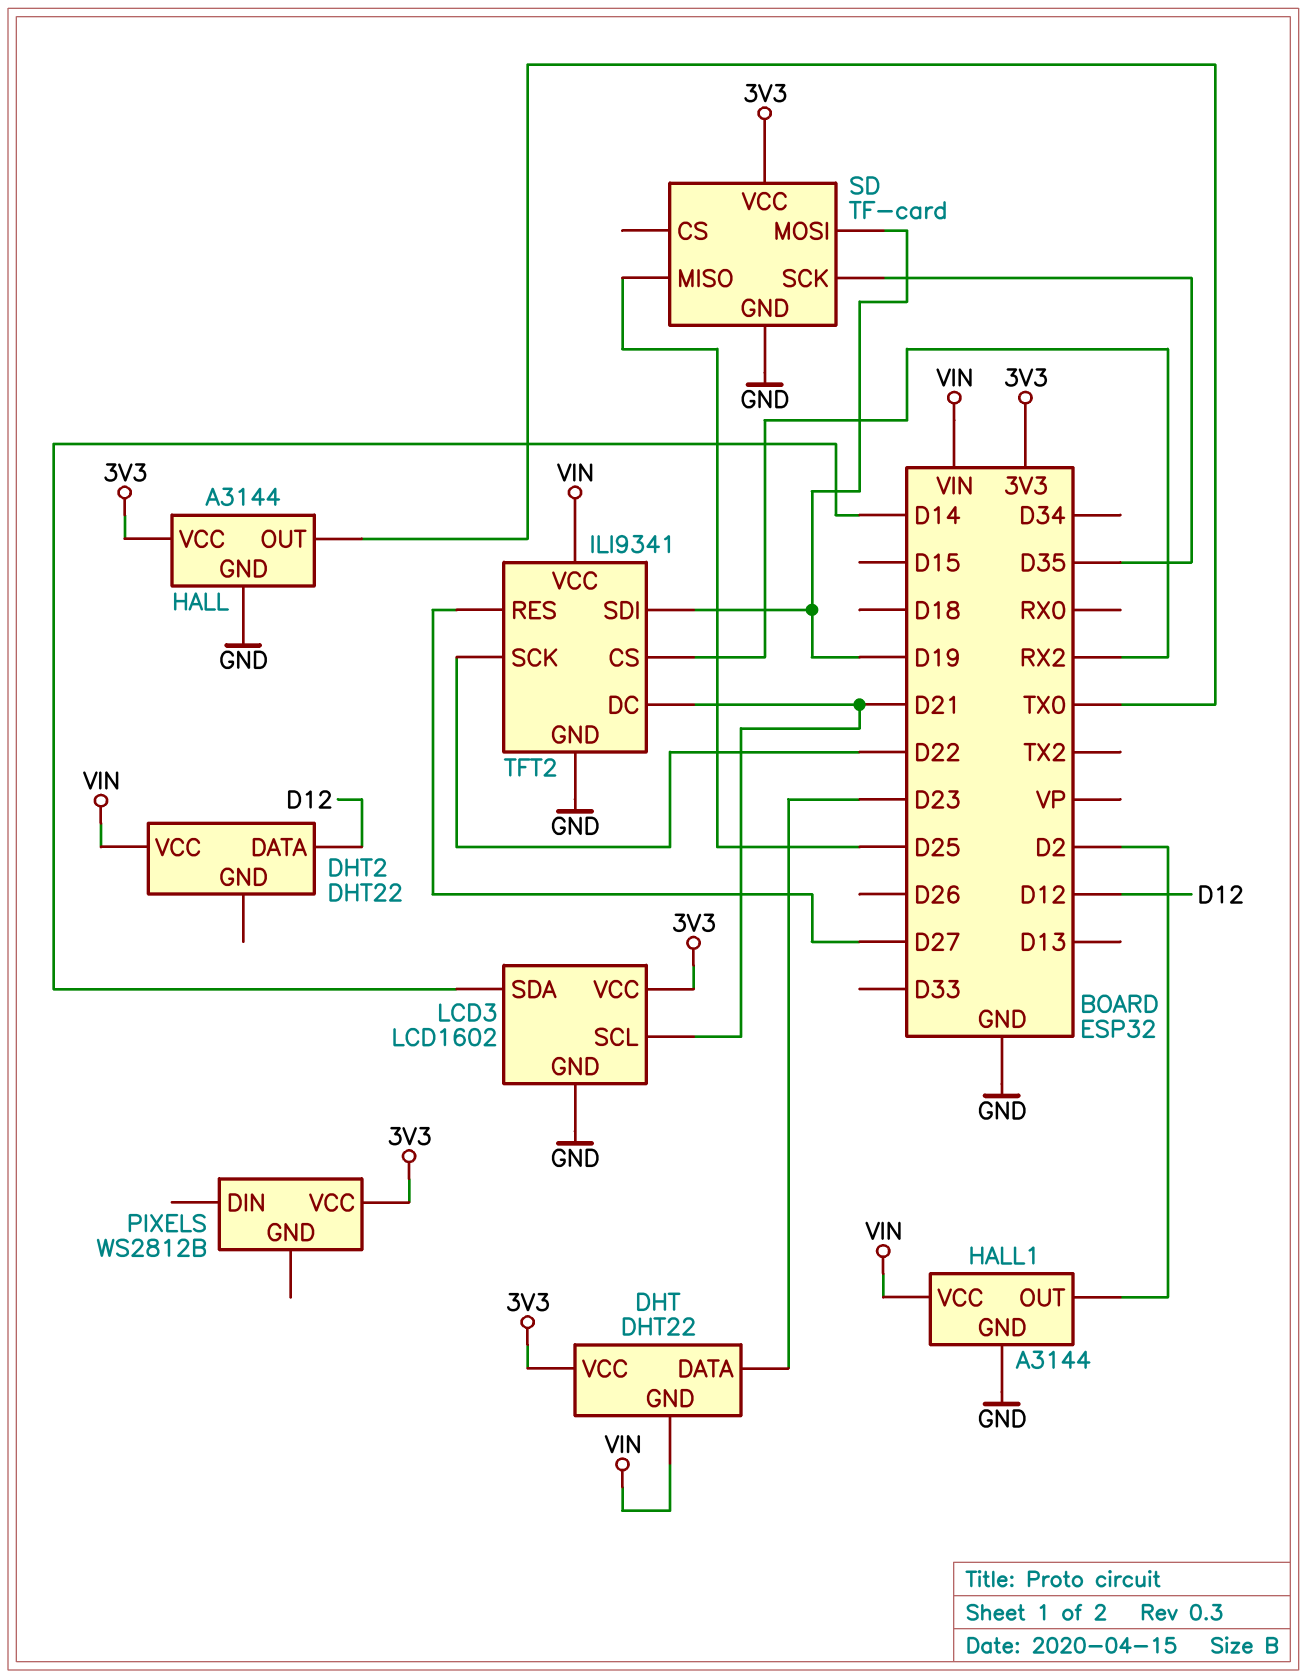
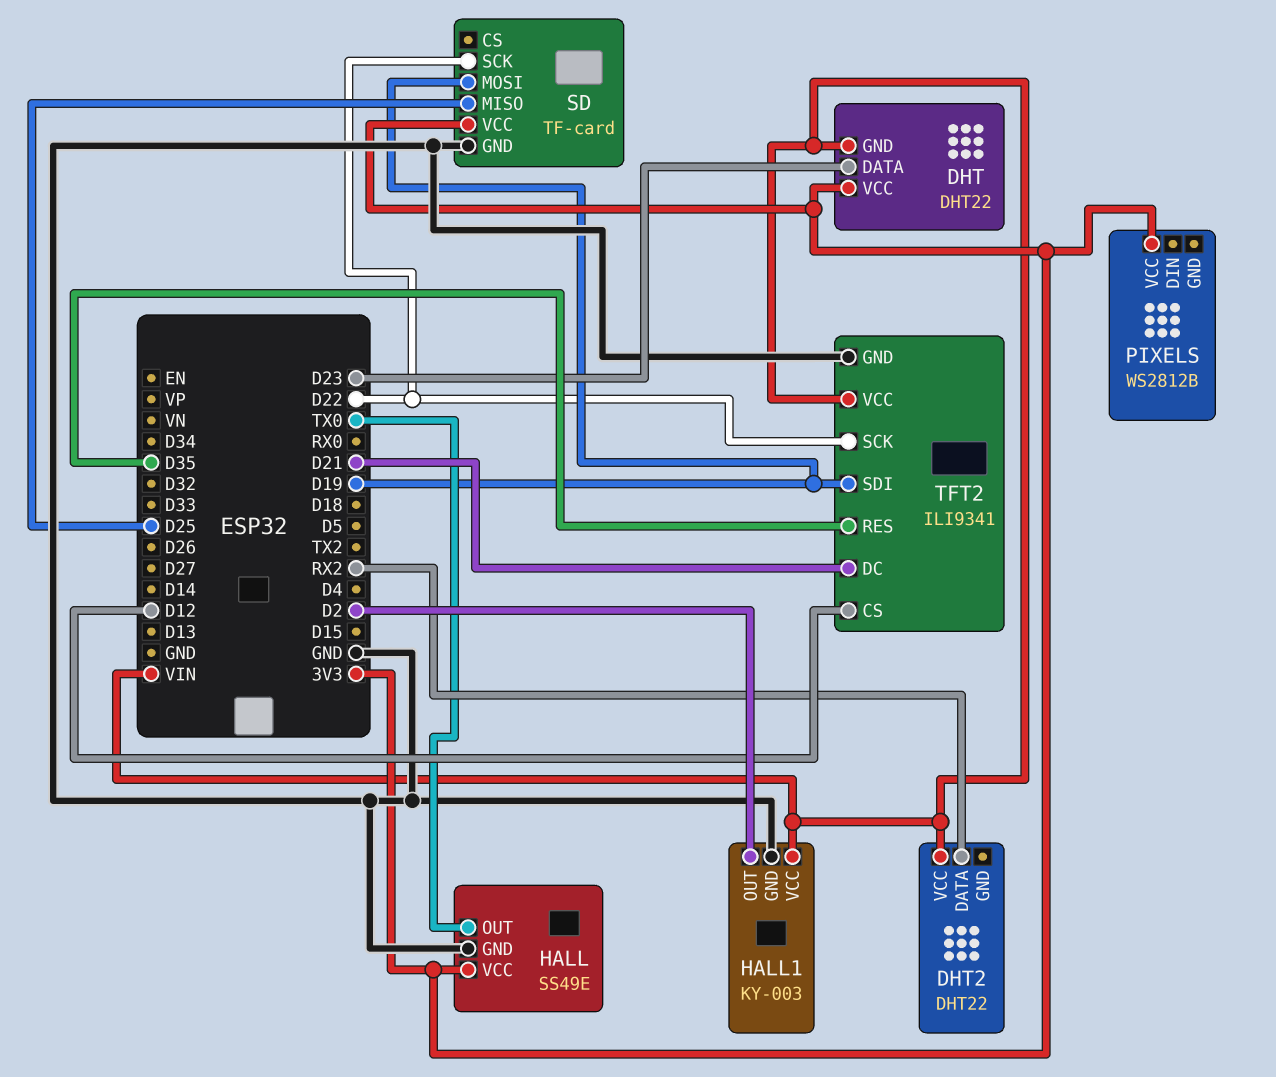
DHT2 pin DATA: D12 -> RX2
HALL: A3144 -> SS49E
HALL1: A3144 -> KY-003
LCD3: LCD1602 -> none
LCD3 pin GND: GND -> none
LCD3 pin SCL: D21 -> none
LCD3 pin SDA: D14 -> none
LCD3 pin VCC: 3V3 -> none
SD pin SCK: D35 -> D22
TFT2 pin CS: RX2 -> D12
TFT2 pin RES: D27 -> D35

